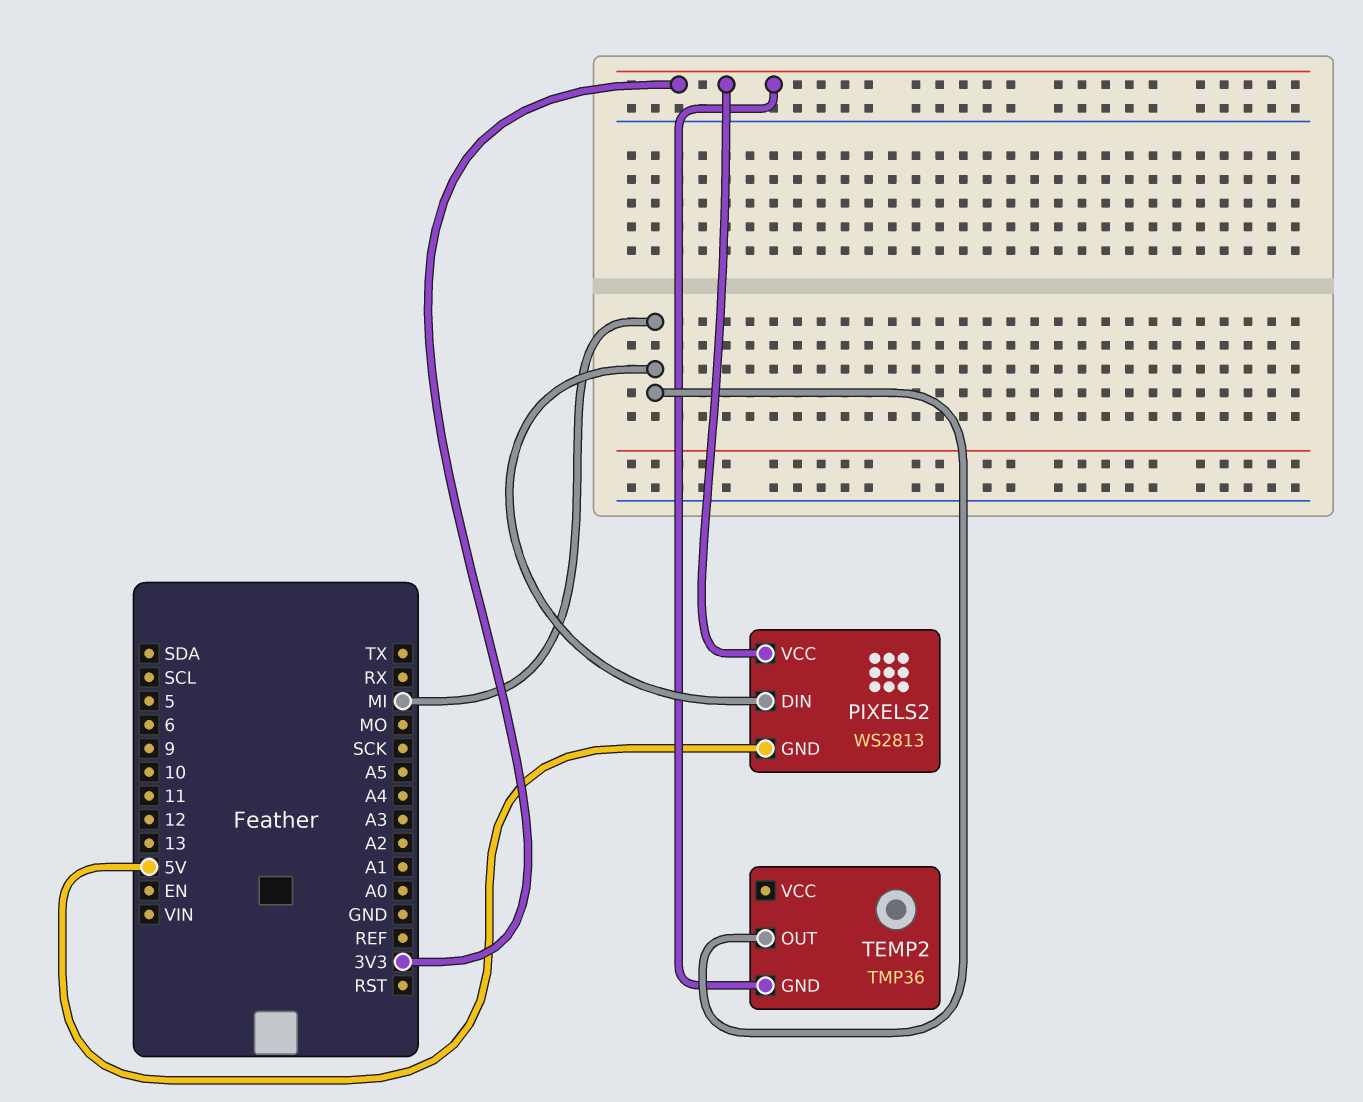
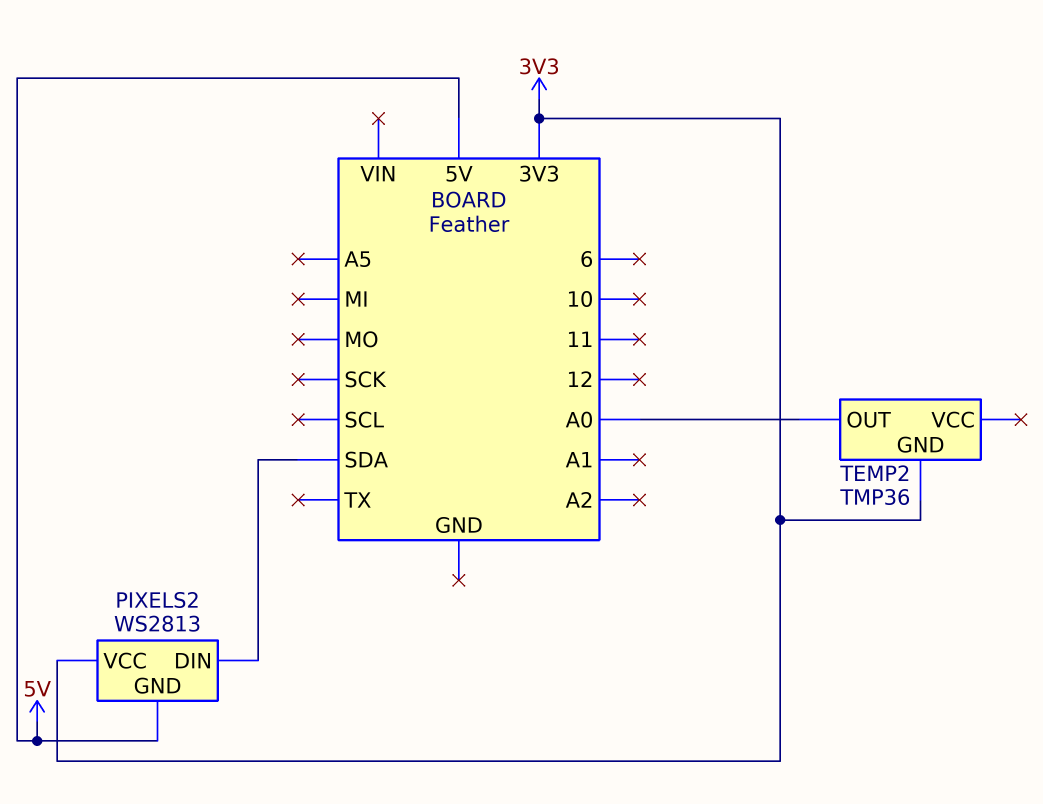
PIXELS2 pin DIN: MI -> SDA
TEMP2 pin OUT: MI -> A0

